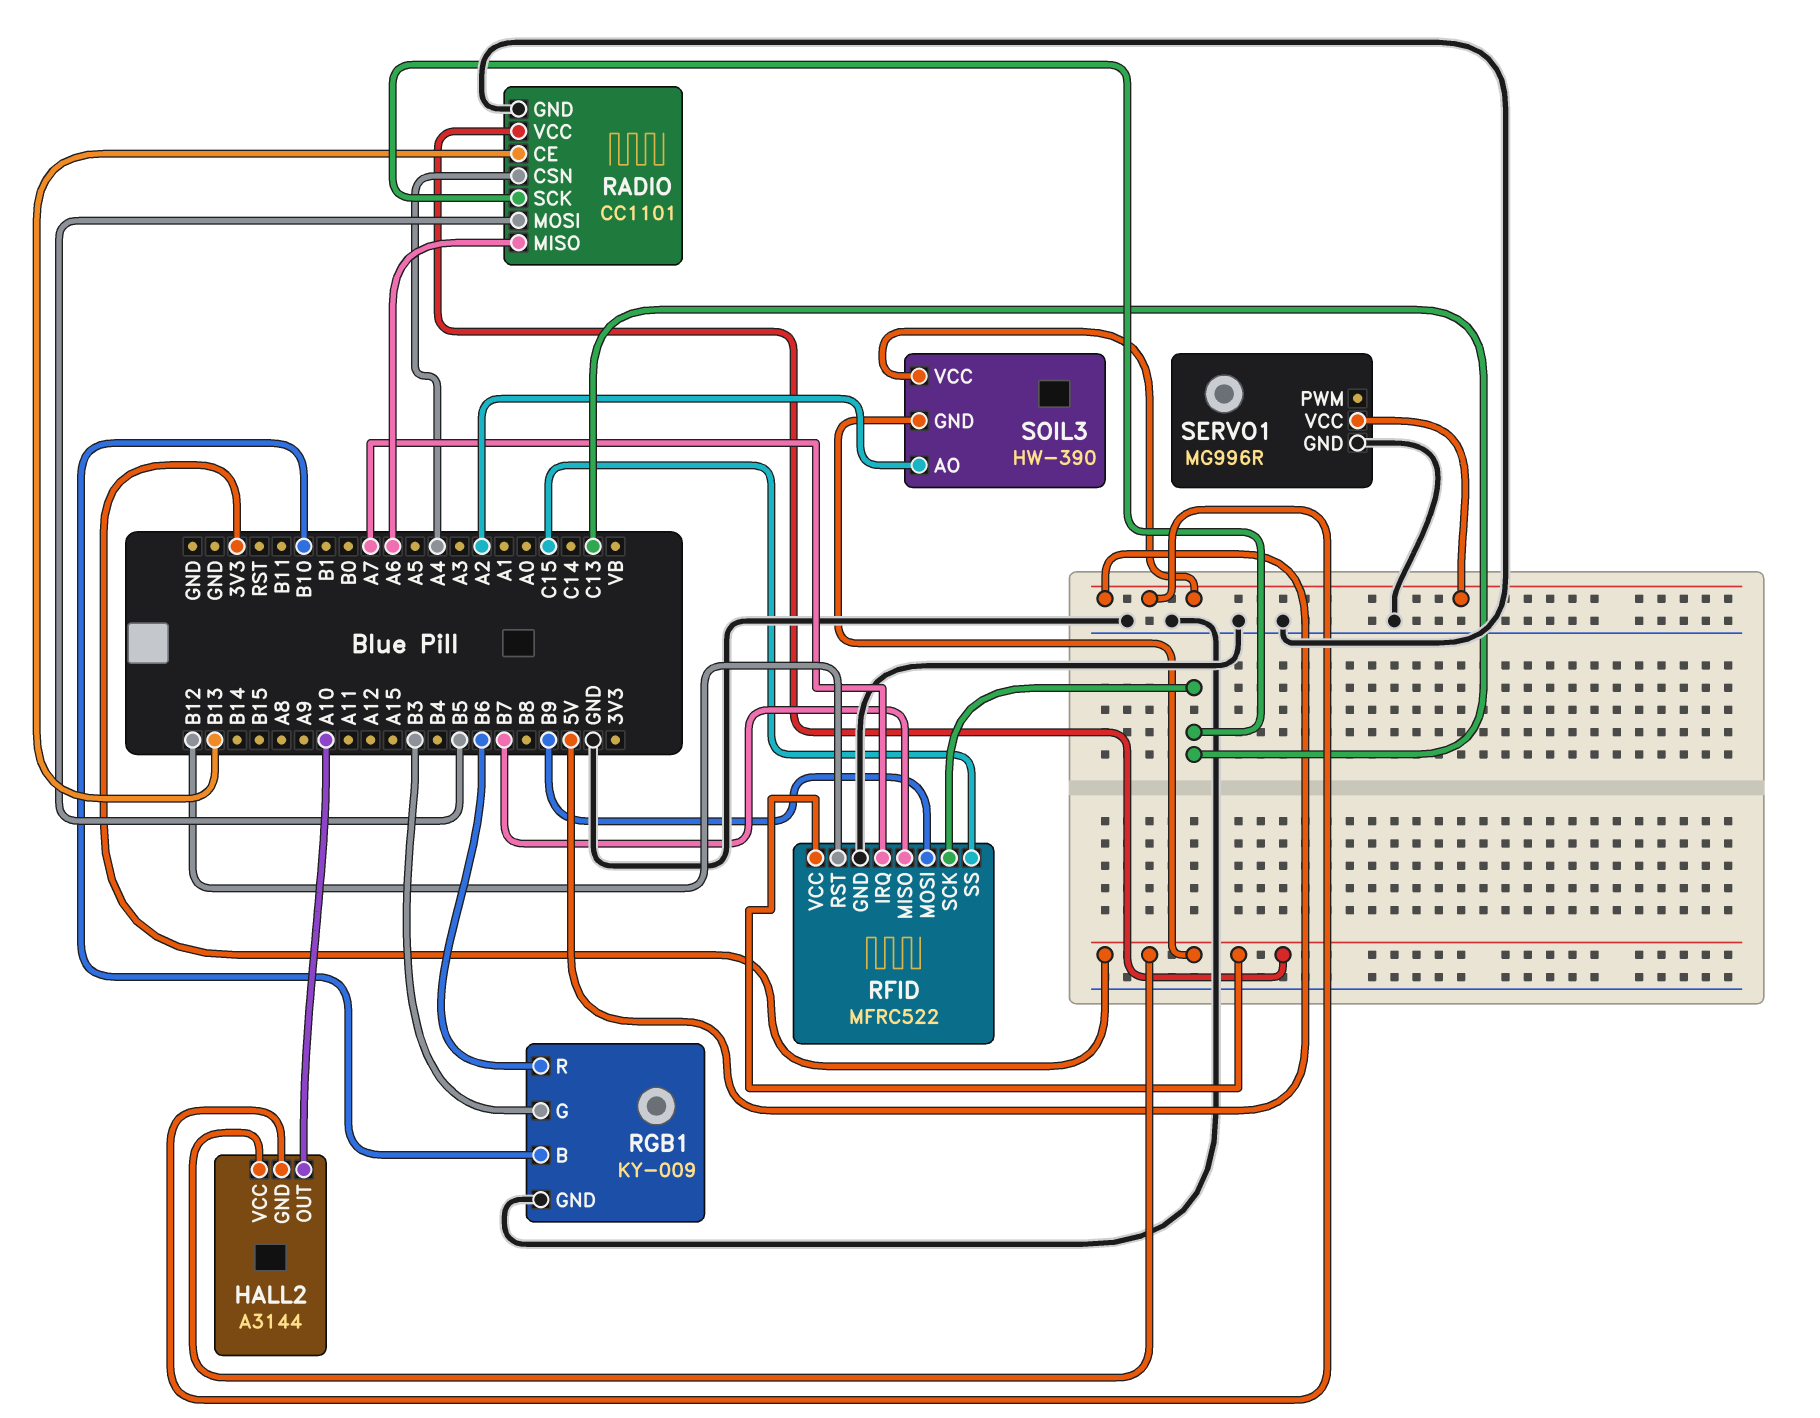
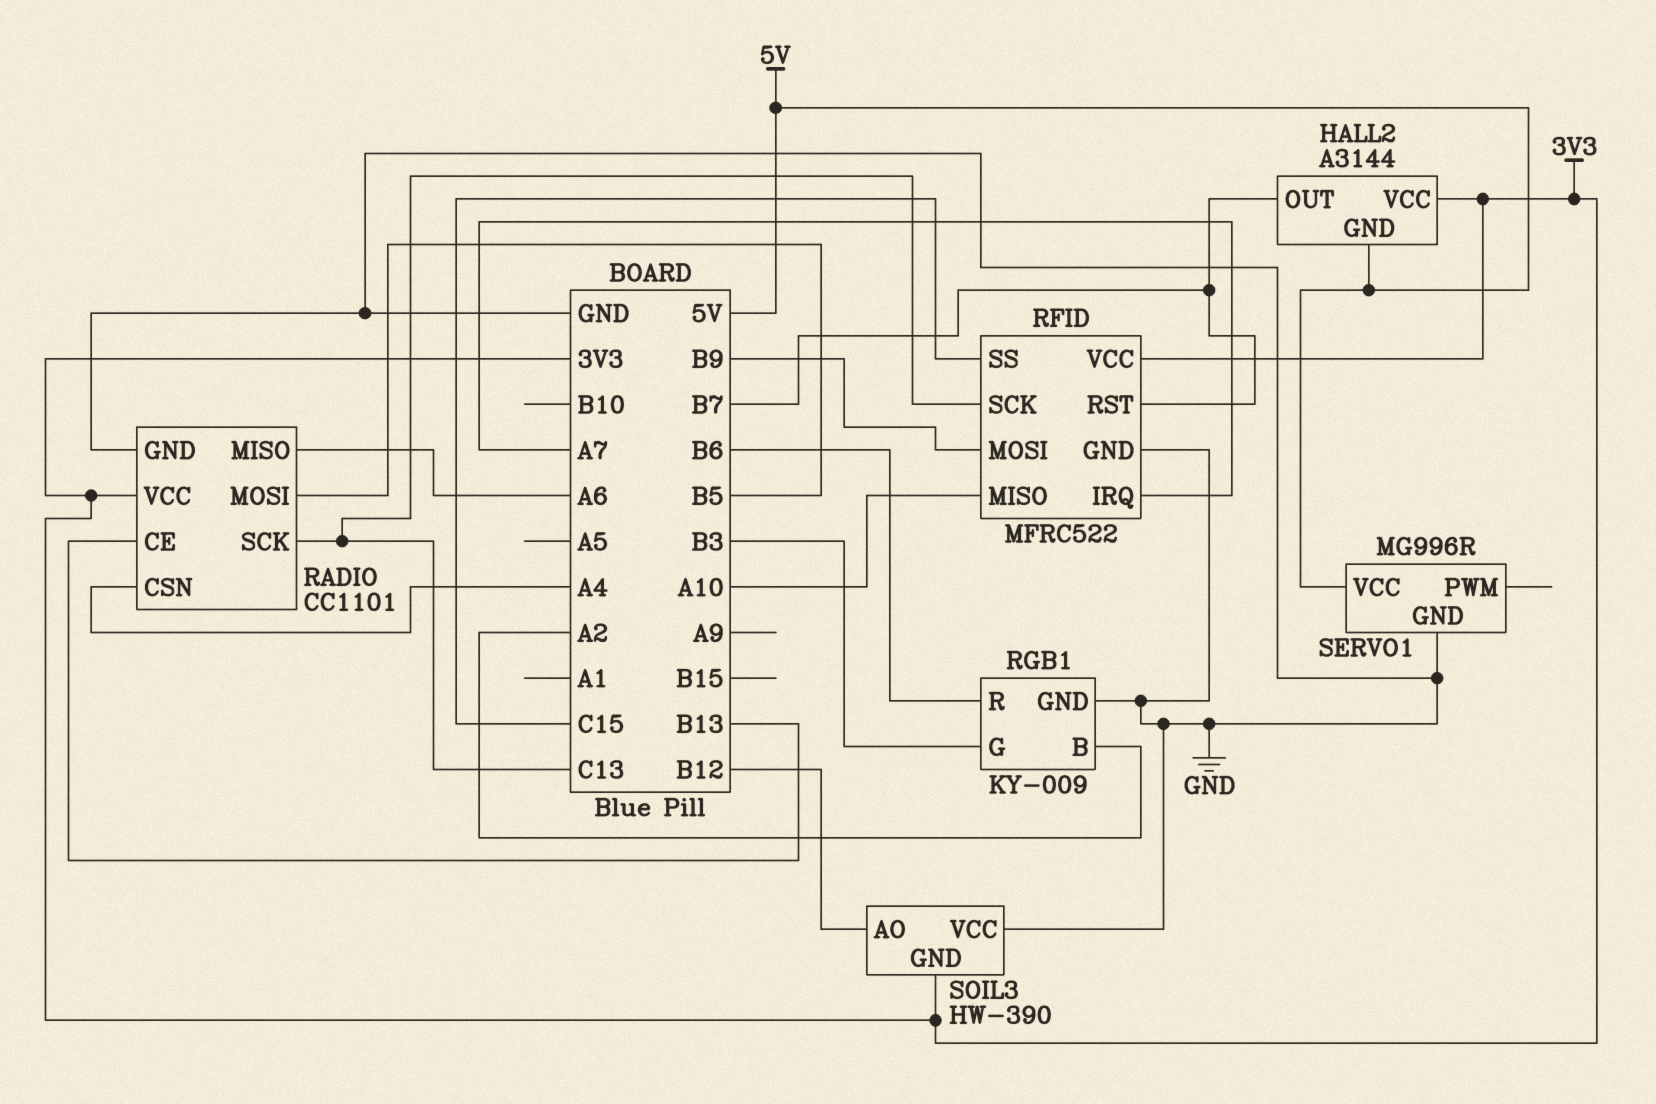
HALL2 pin OUT: A10 -> B7
RFID pin MISO: B7 -> A10
RFID pin RST: B12 -> B7
RGB1 pin B: B10 -> A2
SOIL3 pin AO: A2 -> B12
SOIL3 pin VCC: 5V -> GND

